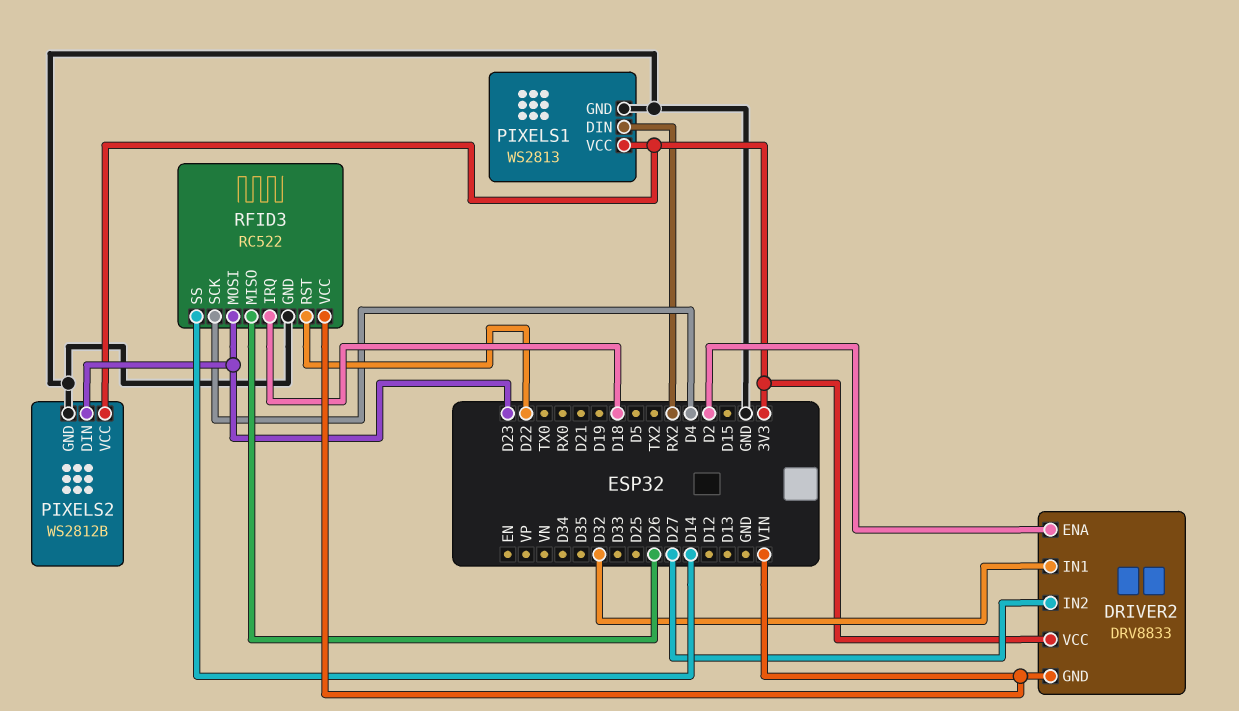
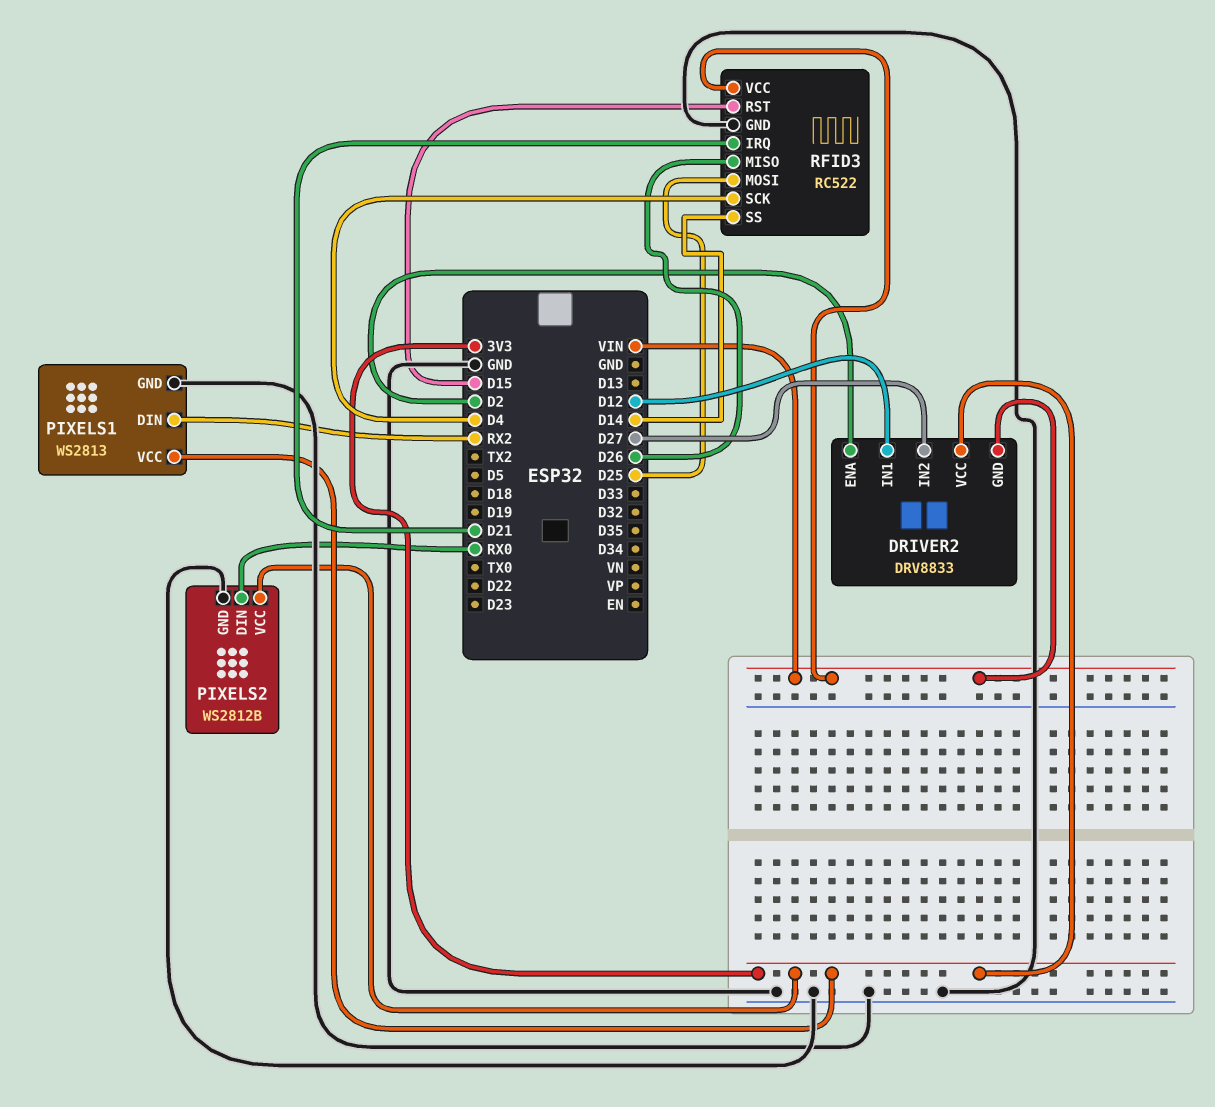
DRIVER2 pin IN1: D32 -> D12
PIXELS2 pin DIN: D23 -> RX0
RFID3 pin IRQ: D18 -> D21
RFID3 pin MOSI: D23 -> D25
RFID3 pin RST: D22 -> D15

